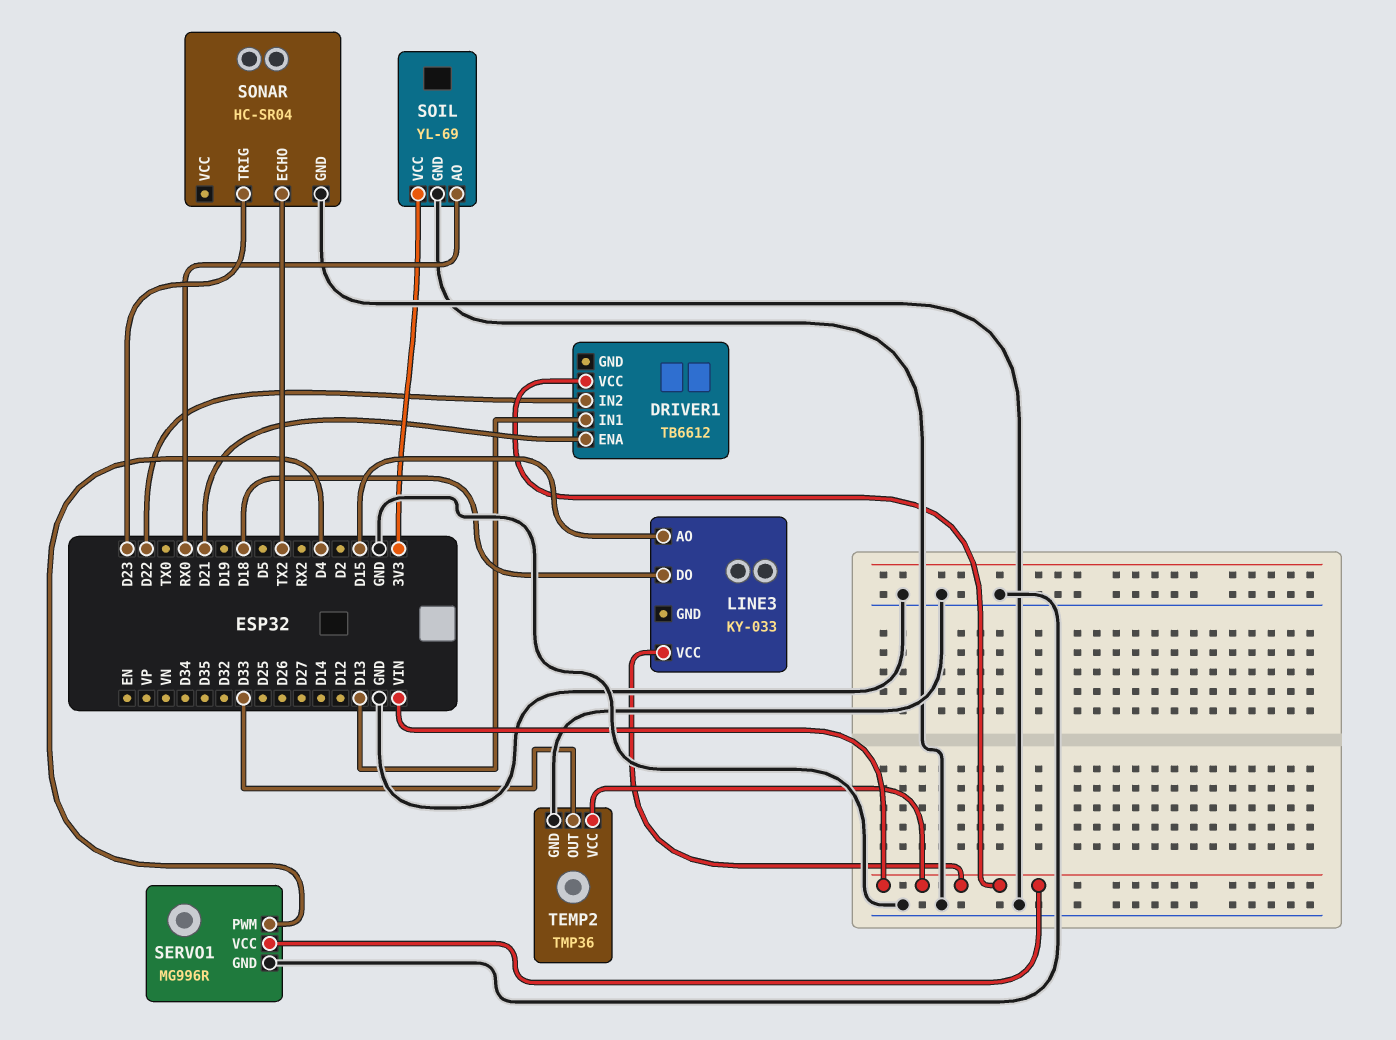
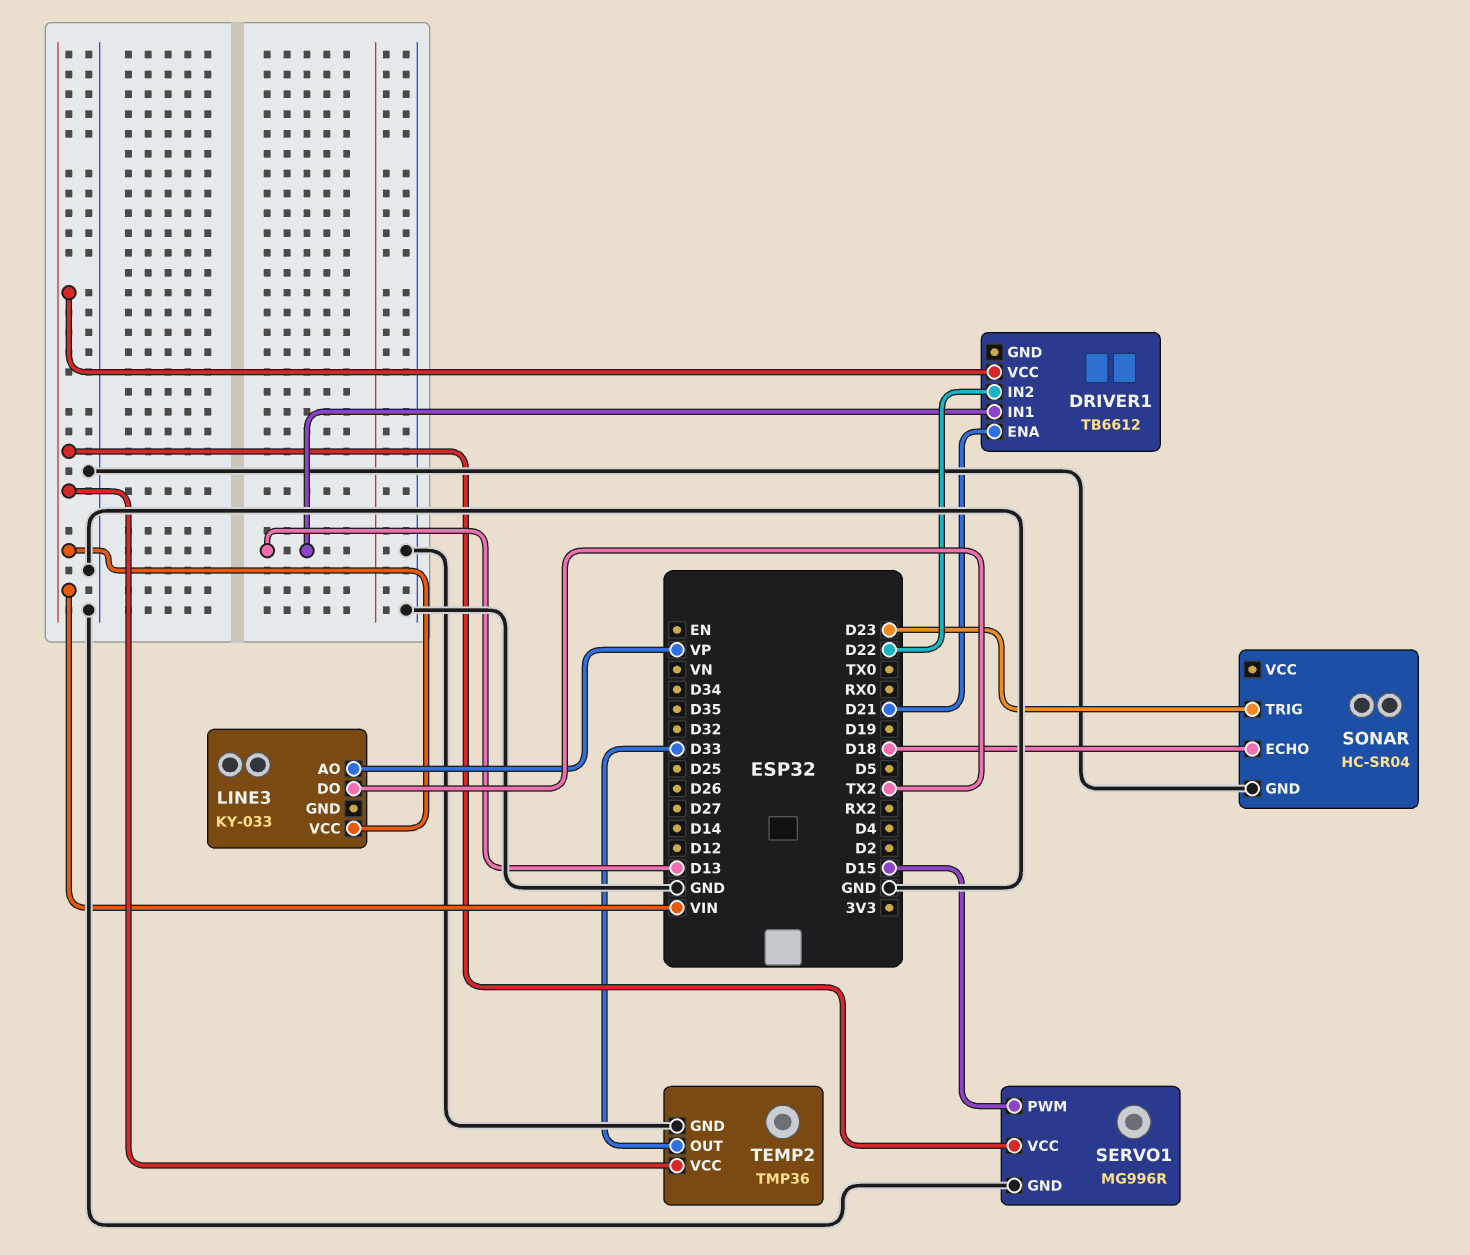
LINE3 pin AO: D15 -> VP
LINE3 pin DO: D18 -> TX2
SERVO1 pin PWM: D4 -> D15
SOIL: YL-69 -> none
SOIL pin AO: RX0 -> none
SOIL pin GND: GND -> none
SOIL pin VCC: 3V3 -> none
SONAR pin ECHO: TX2 -> D18

